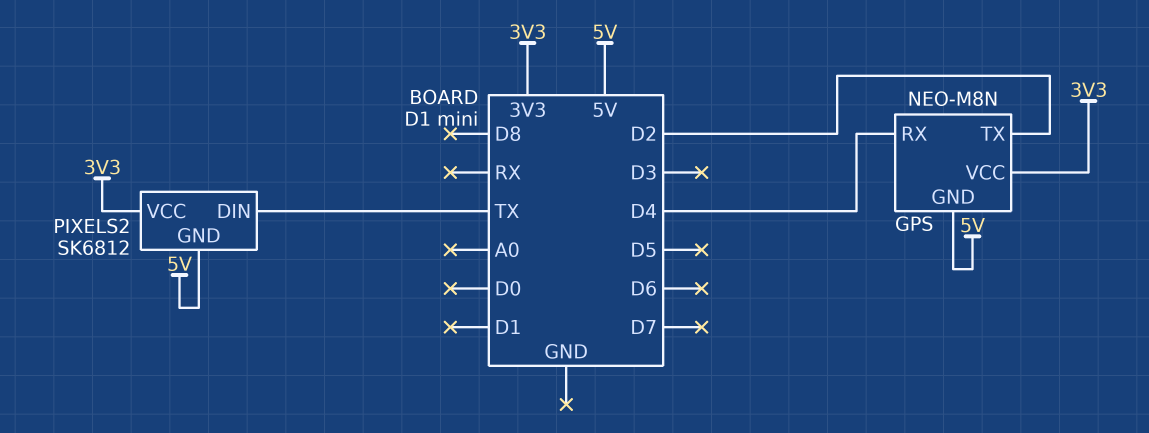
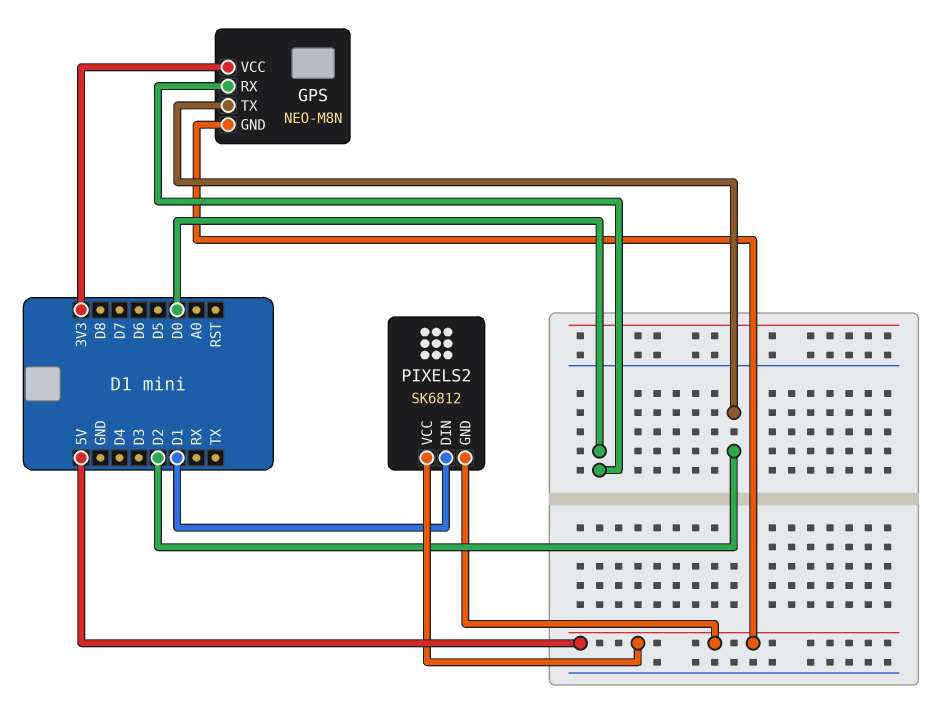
GPS pin RX: D4 -> D0
PIXELS2 pin DIN: TX -> D1
PIXELS2 pin VCC: 3V3 -> 5V

